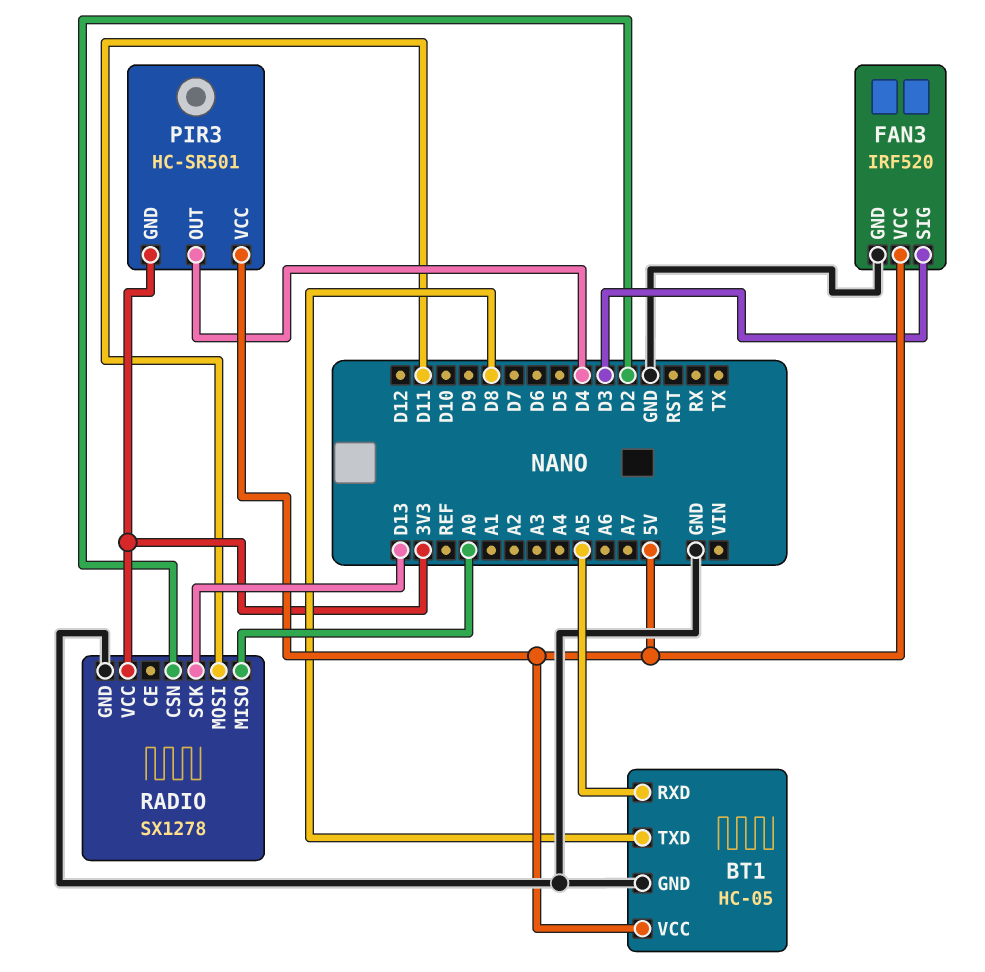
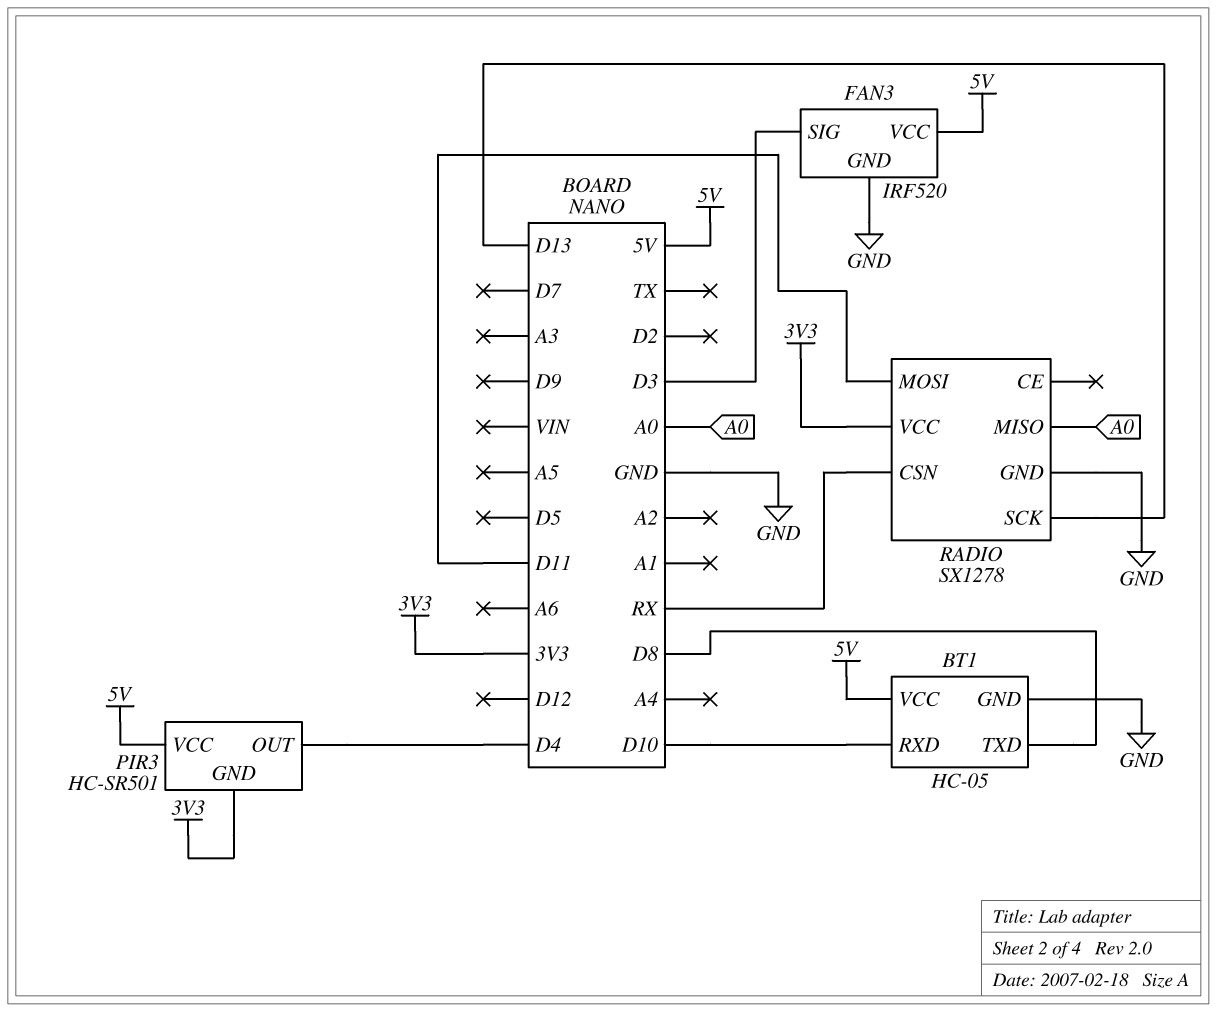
BT1 pin RXD: A5 -> D10
RADIO pin CSN: D2 -> RX

